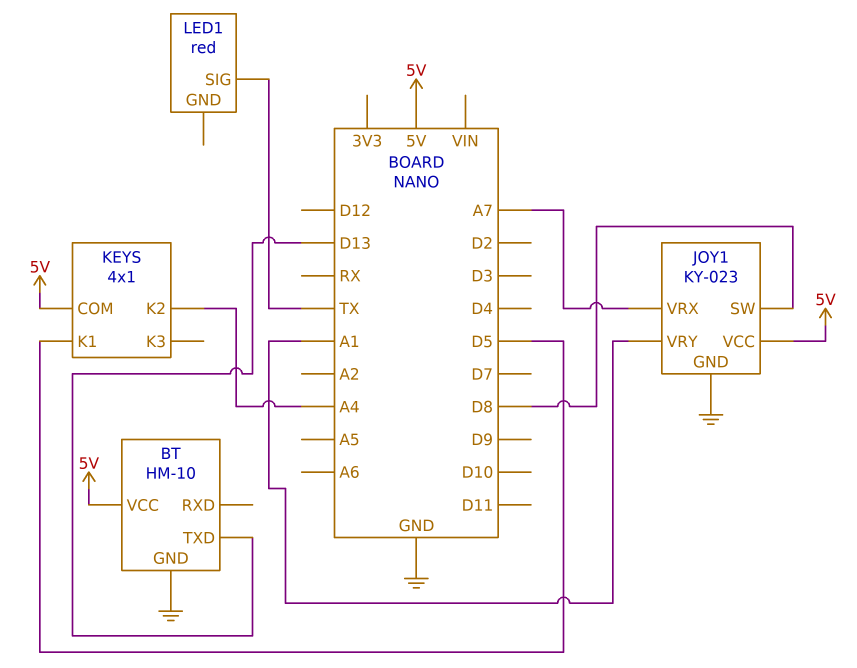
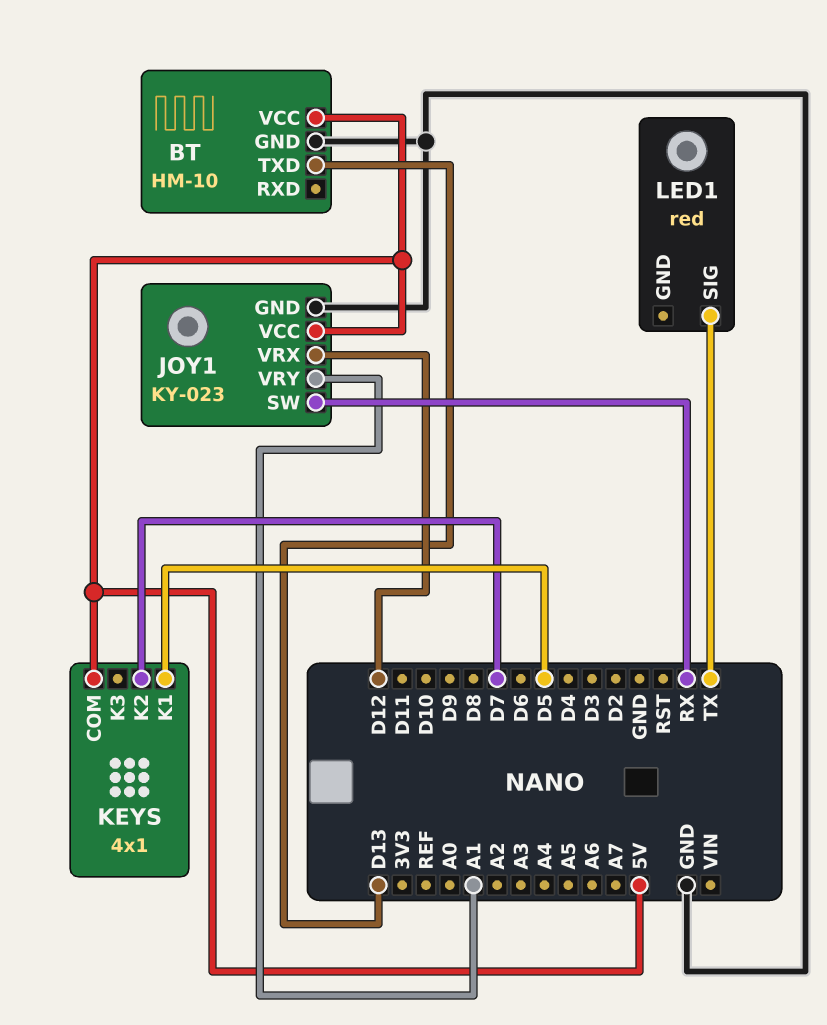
JOY1 pin SW: D8 -> RX
JOY1 pin VRX: A7 -> D12
KEYS pin K2: A4 -> D7

